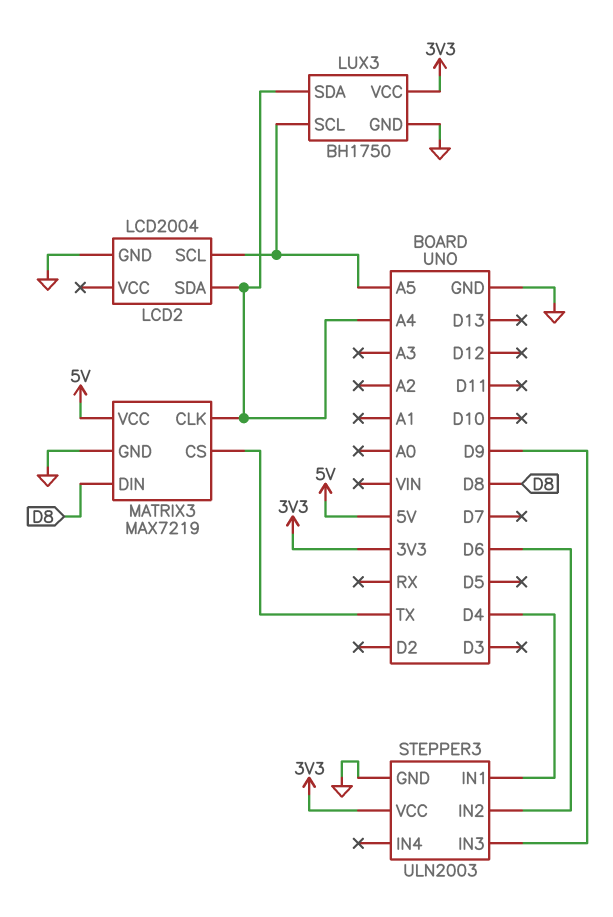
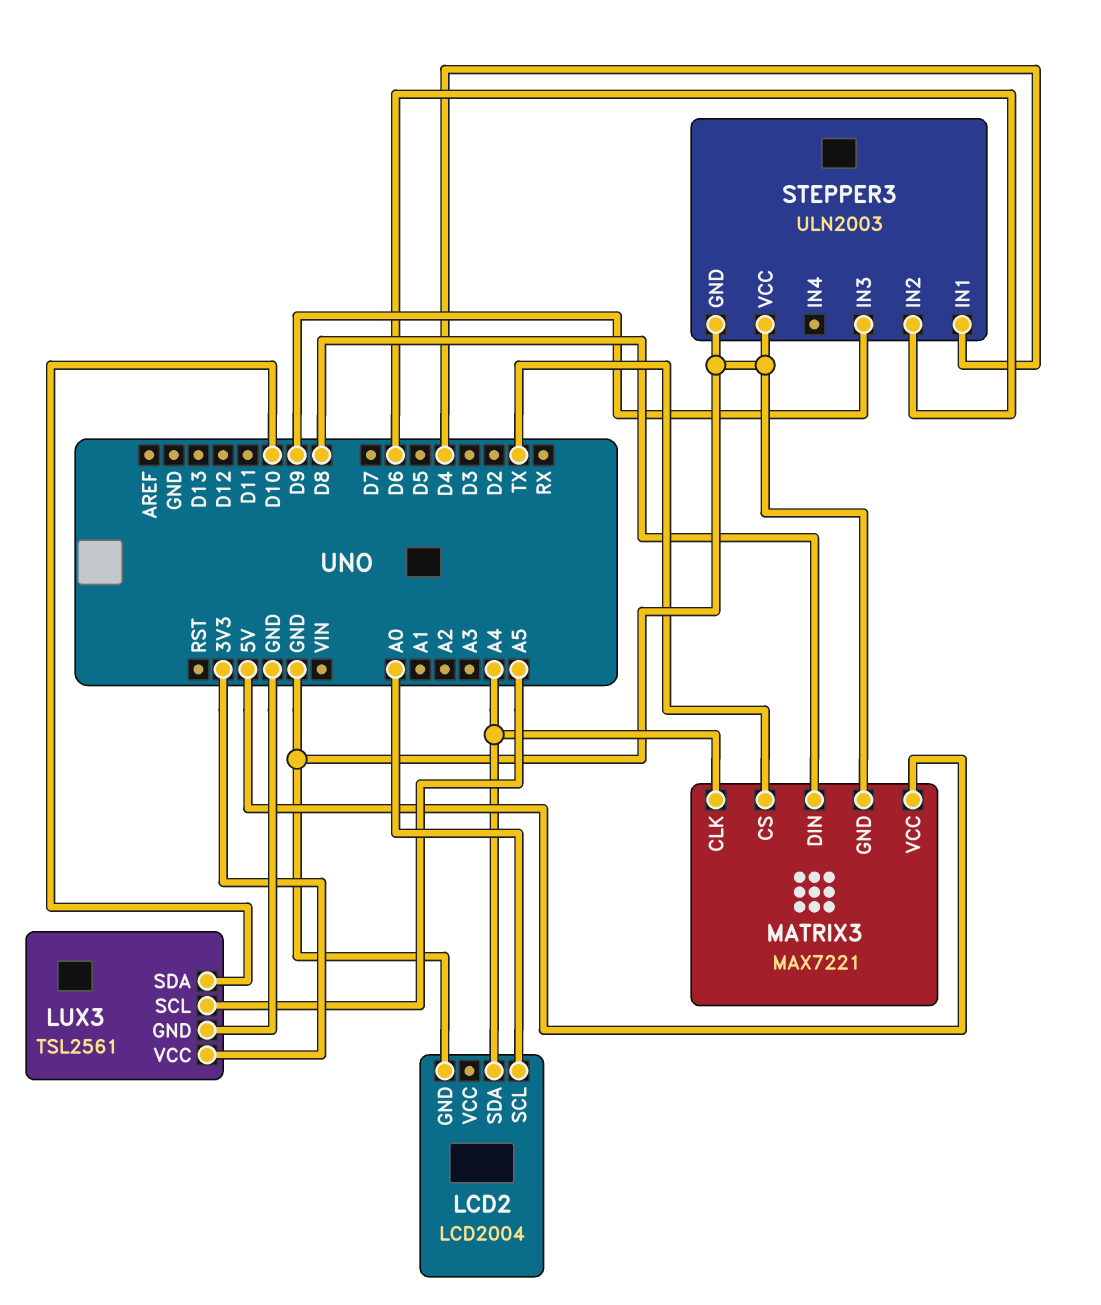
LCD2 pin SCL: A5 -> A0
LUX3: BH1750 -> TSL2561
LUX3 pin SDA: A4 -> D10
MATRIX3: MAX7219 -> MAX7221
STEPPER3 pin VCC: 3V3 -> GND

